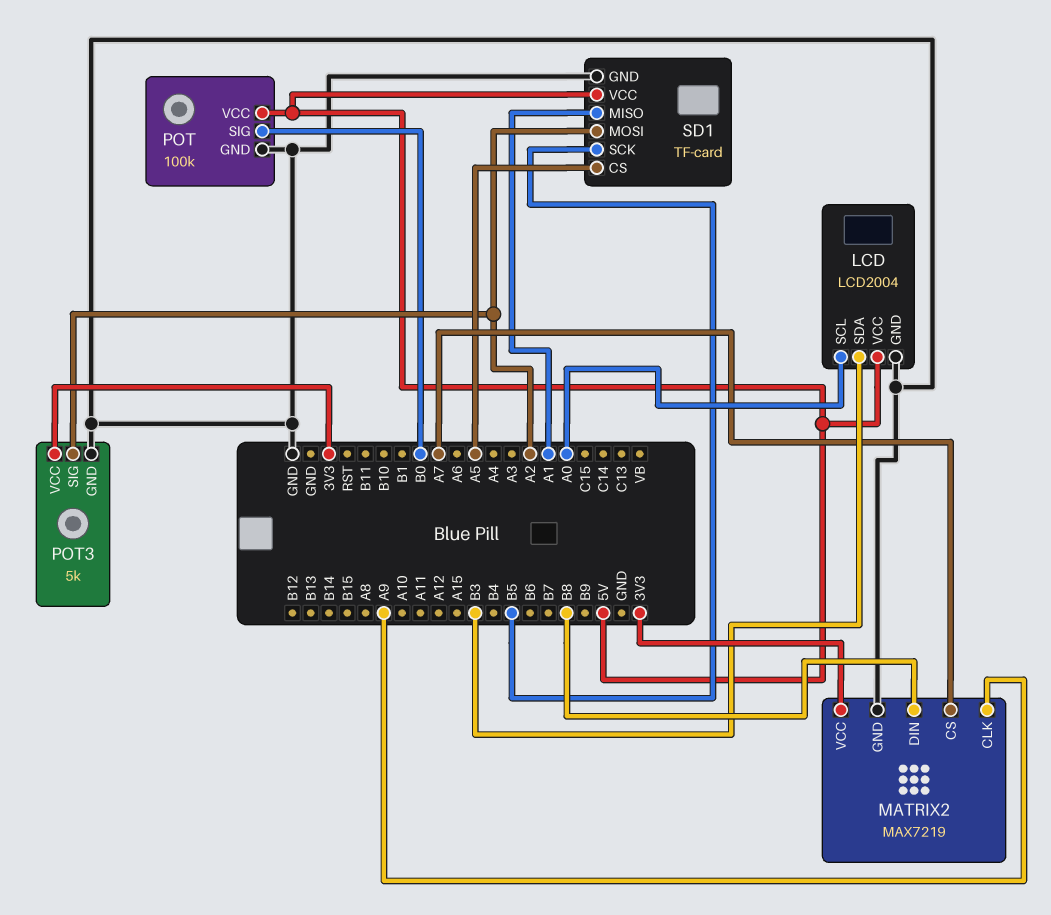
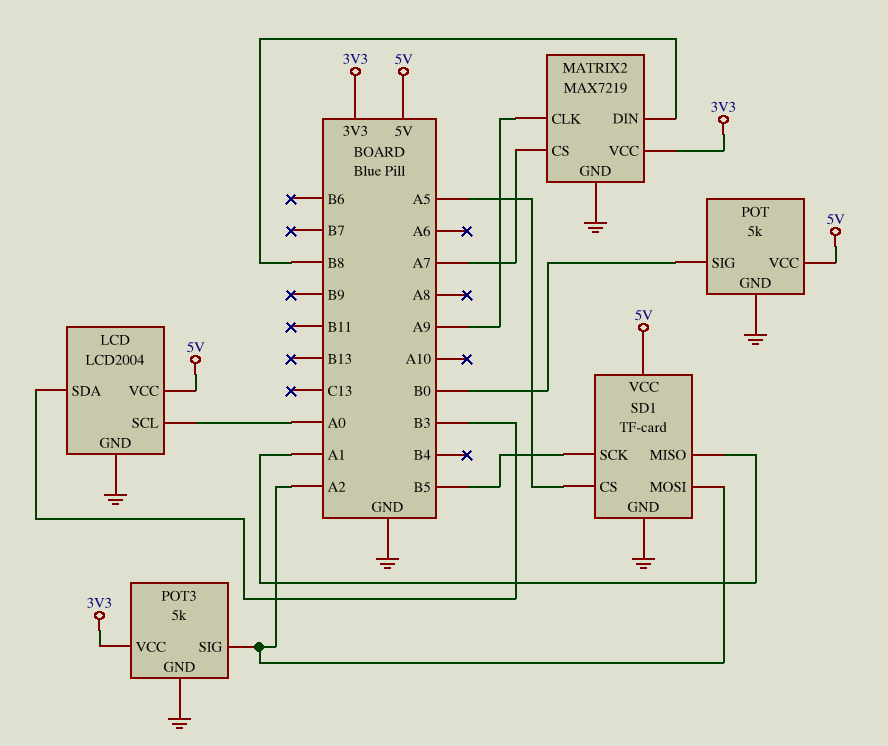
POT: 100k -> 5k

